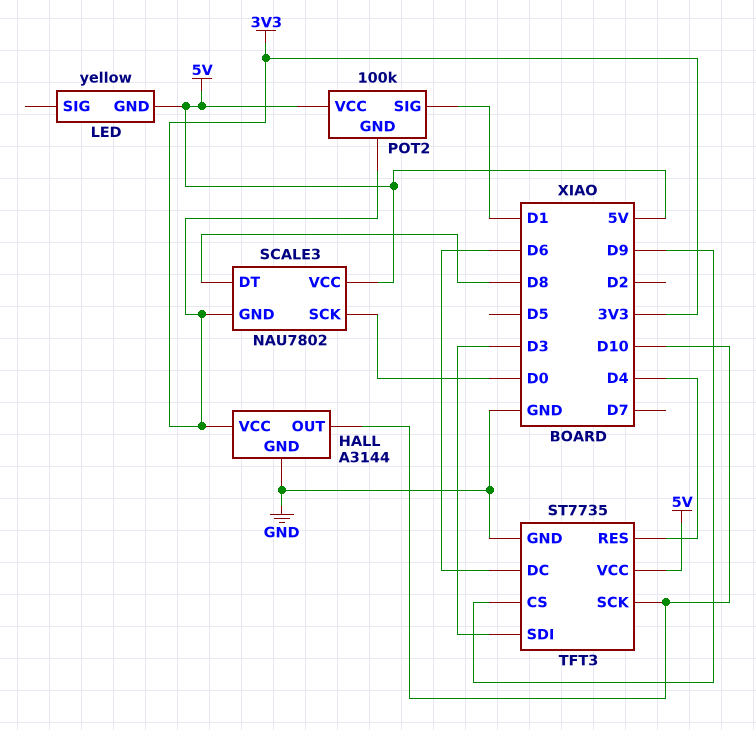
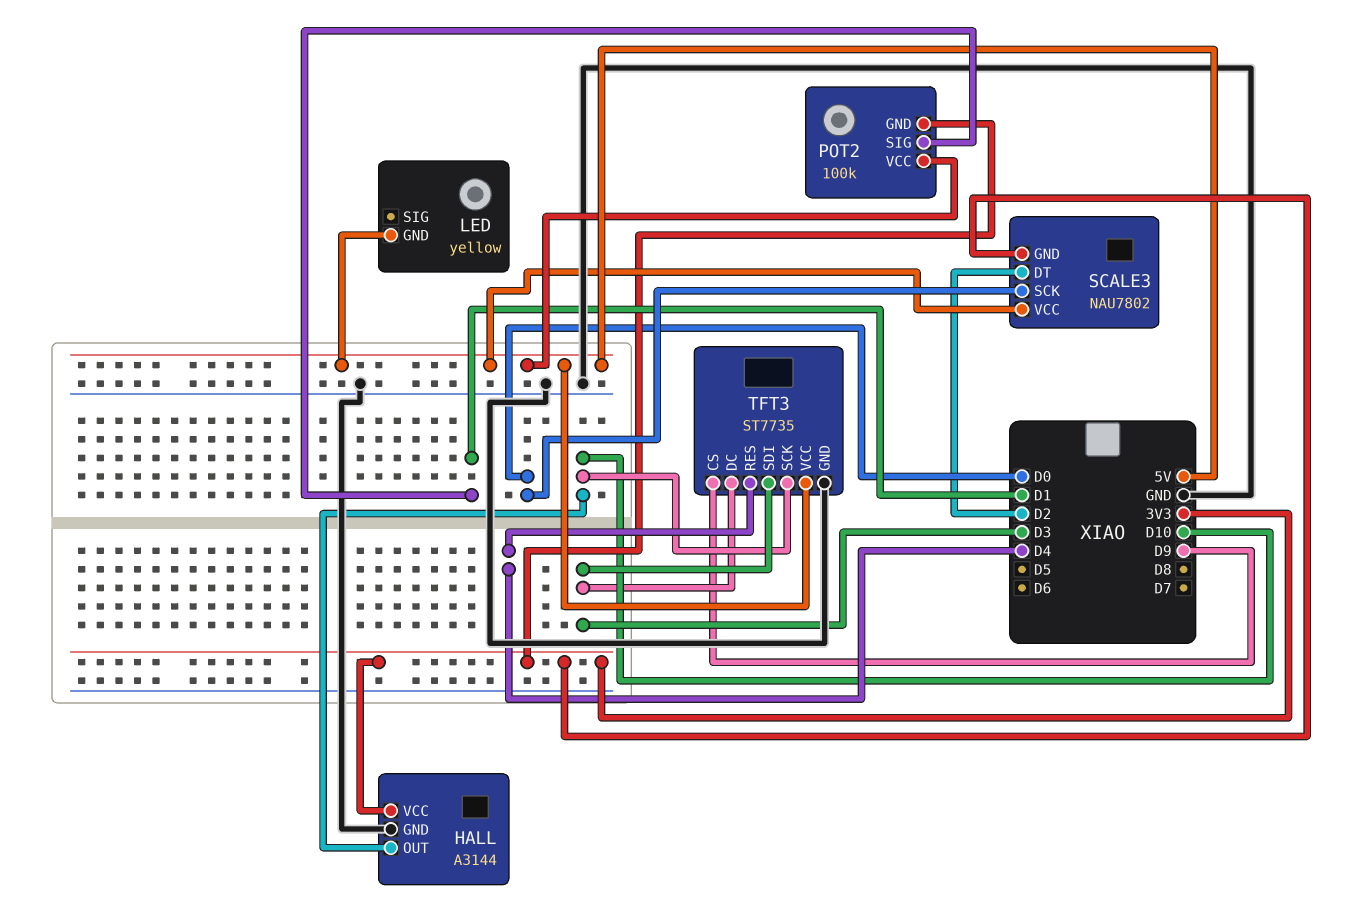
SCALE3 pin DT: D8 -> D2
TFT3 pin DC: D6 -> D3

